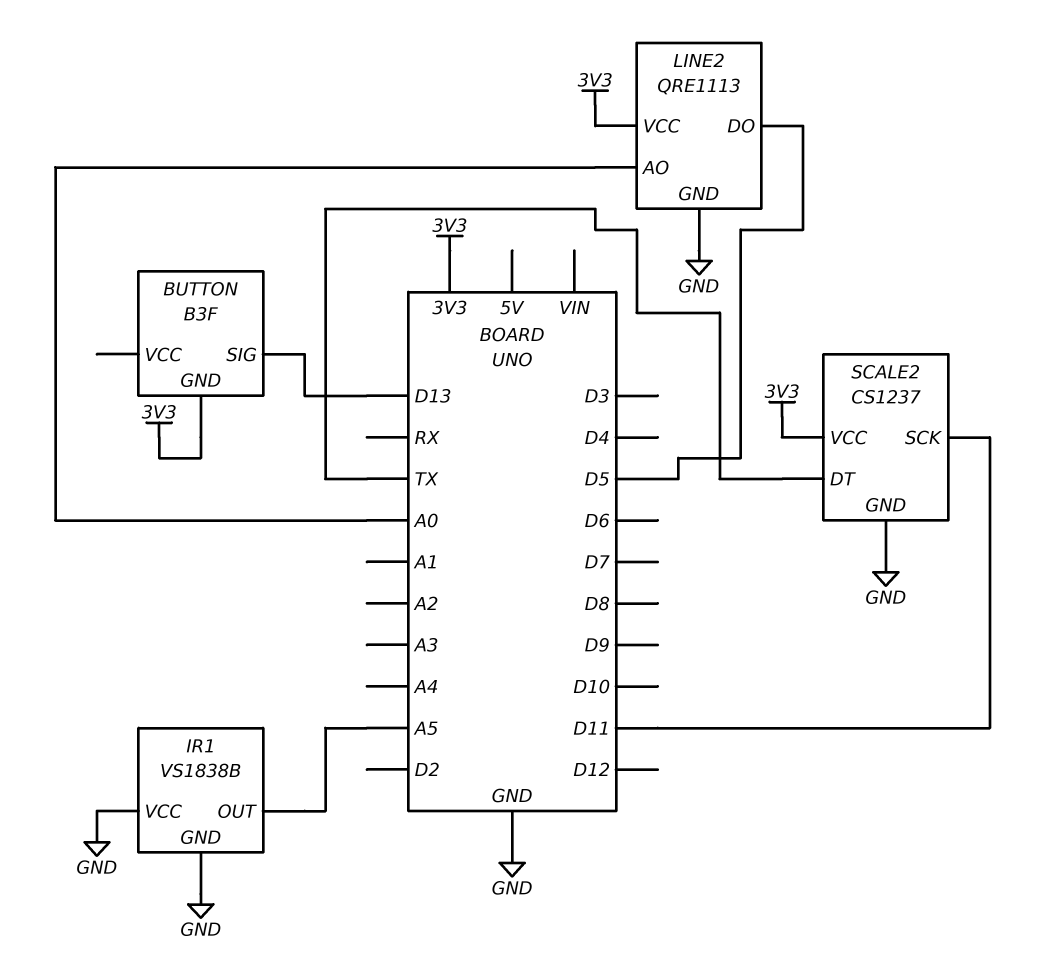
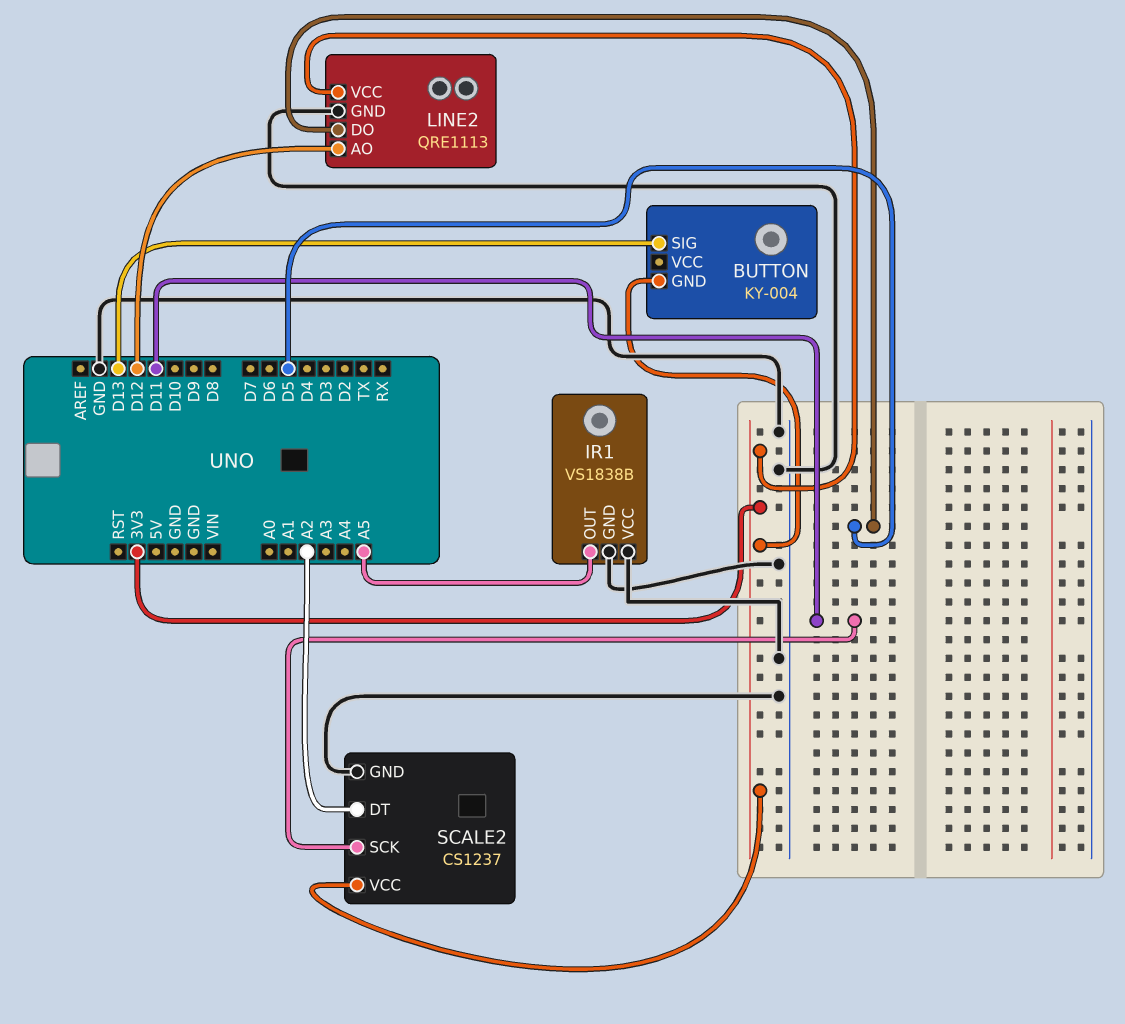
BUTTON: B3F -> KY-004
LINE2 pin AO: A0 -> D12
SCALE2 pin DT: TX -> A2

